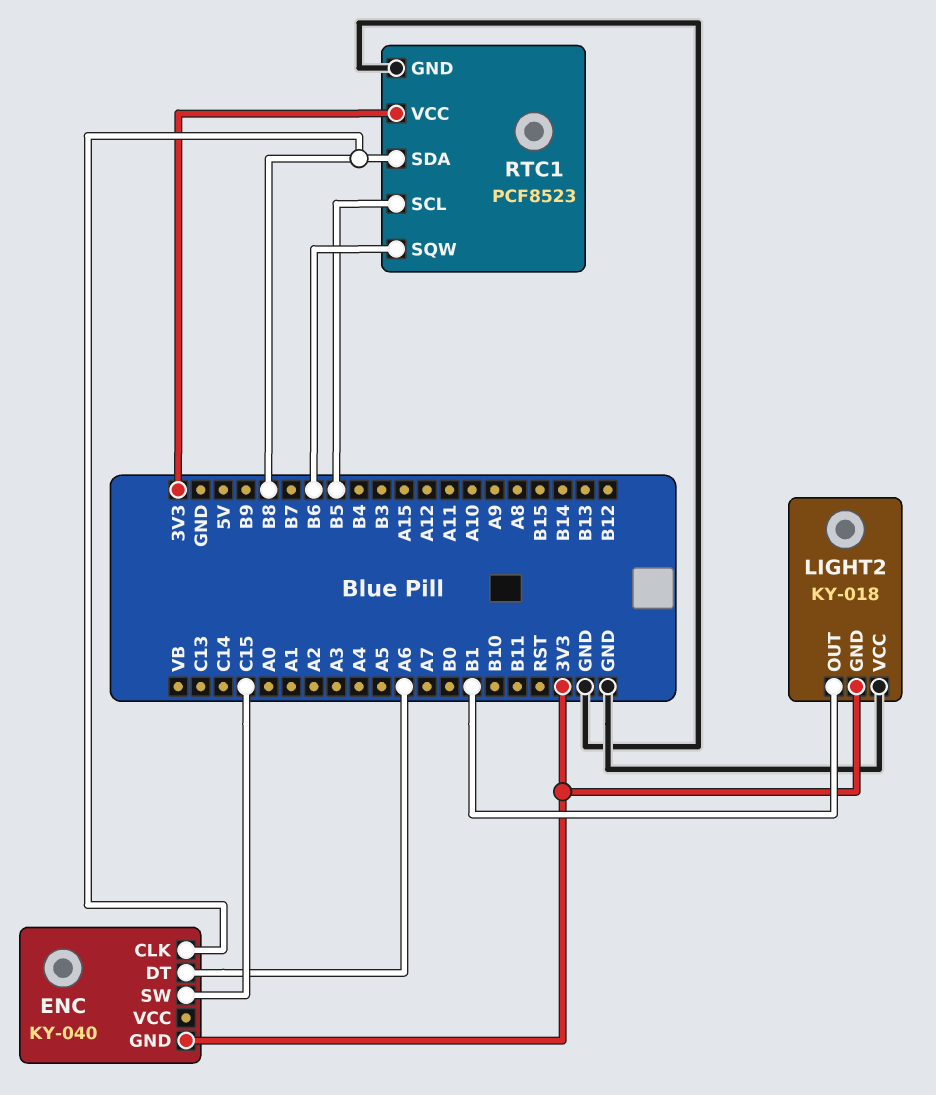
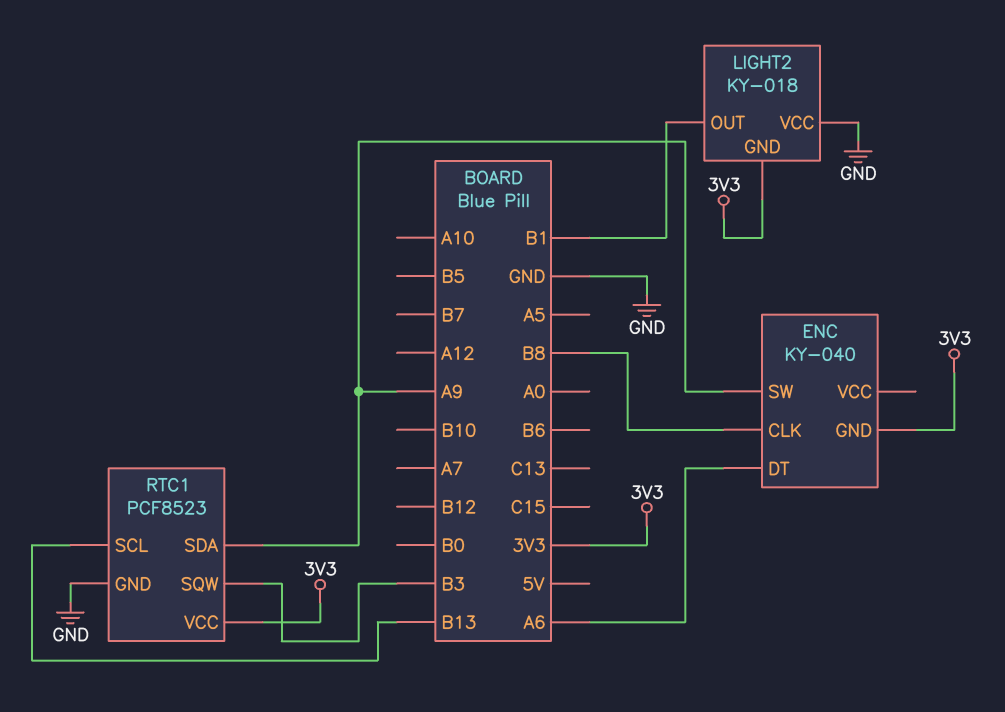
ENC pin SW: C15 -> A9
RTC1 pin SCL: B5 -> B13
RTC1 pin SDA: B8 -> A9
RTC1 pin SQW: B6 -> B3

